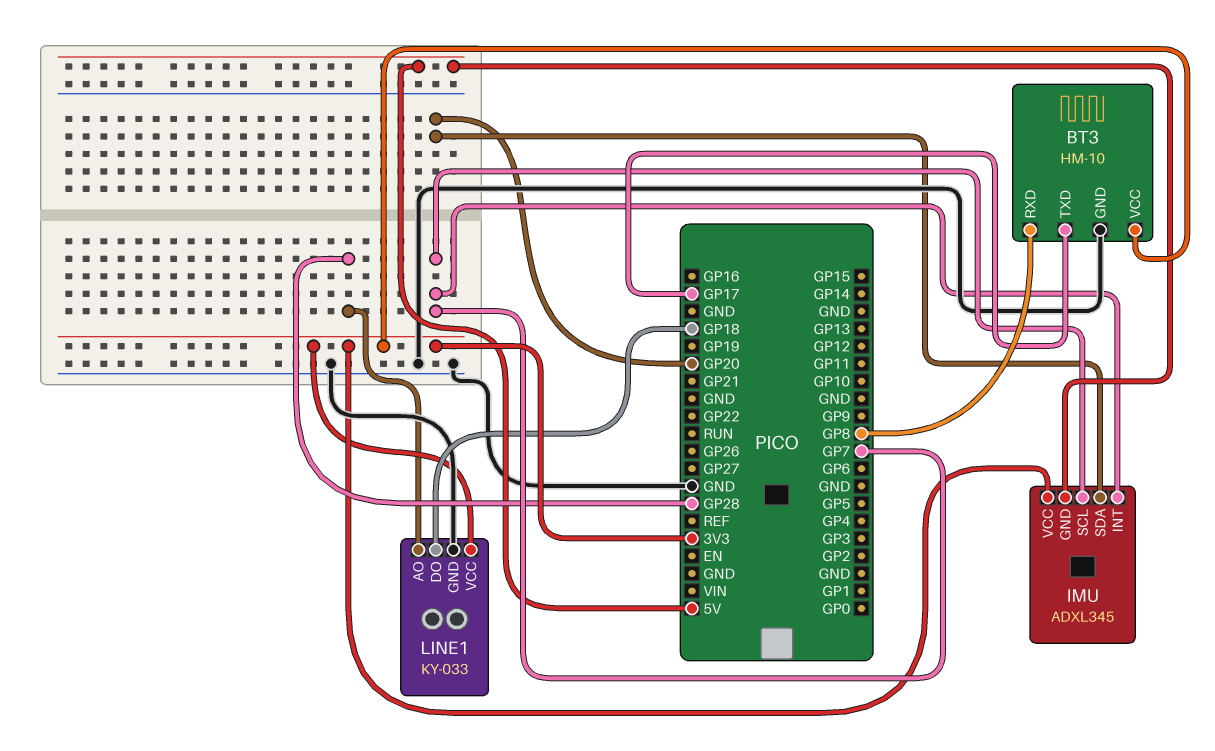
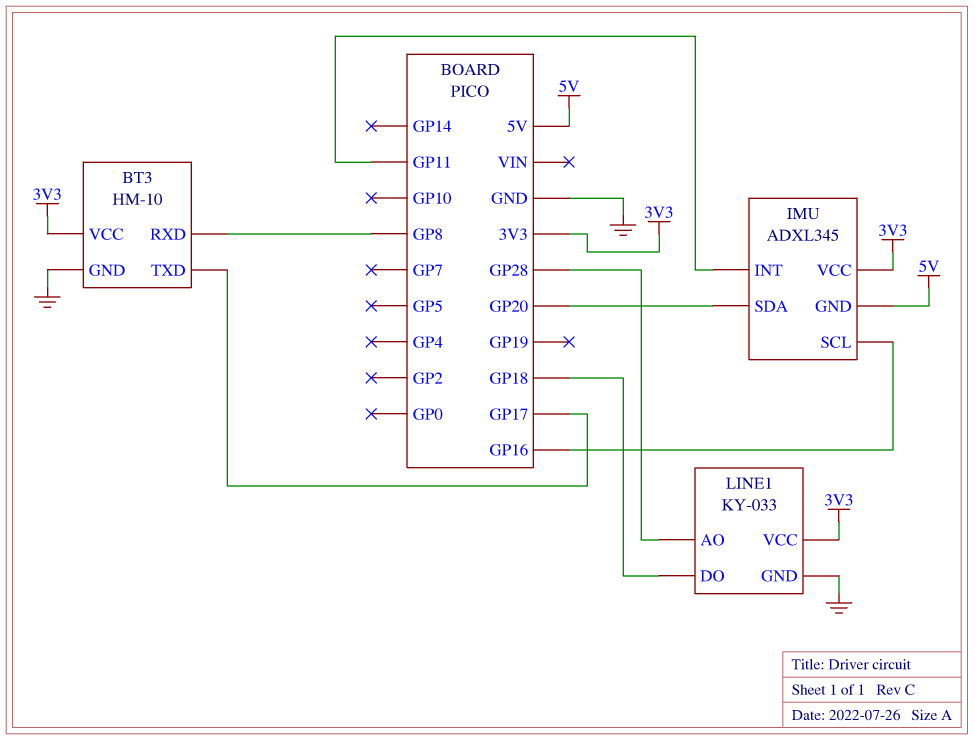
IMU pin INT: GP7 -> GP11
IMU pin SCL: GP7 -> GP16

